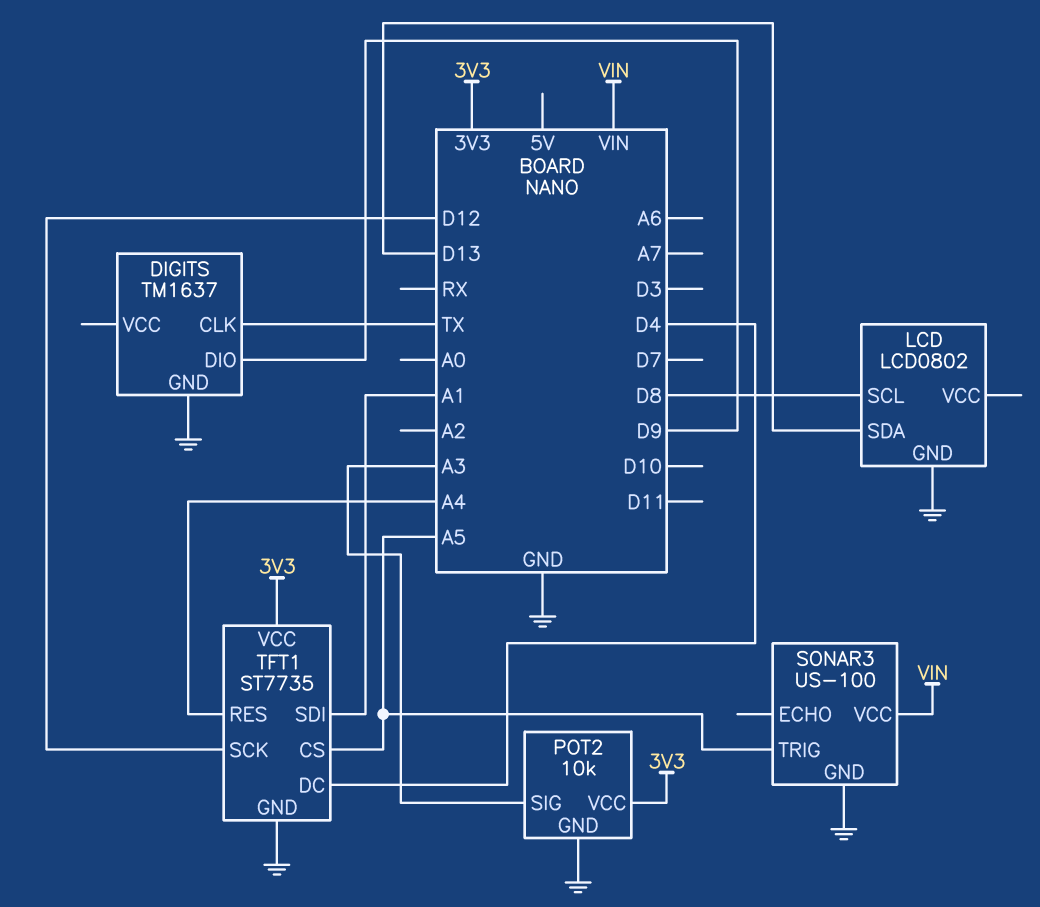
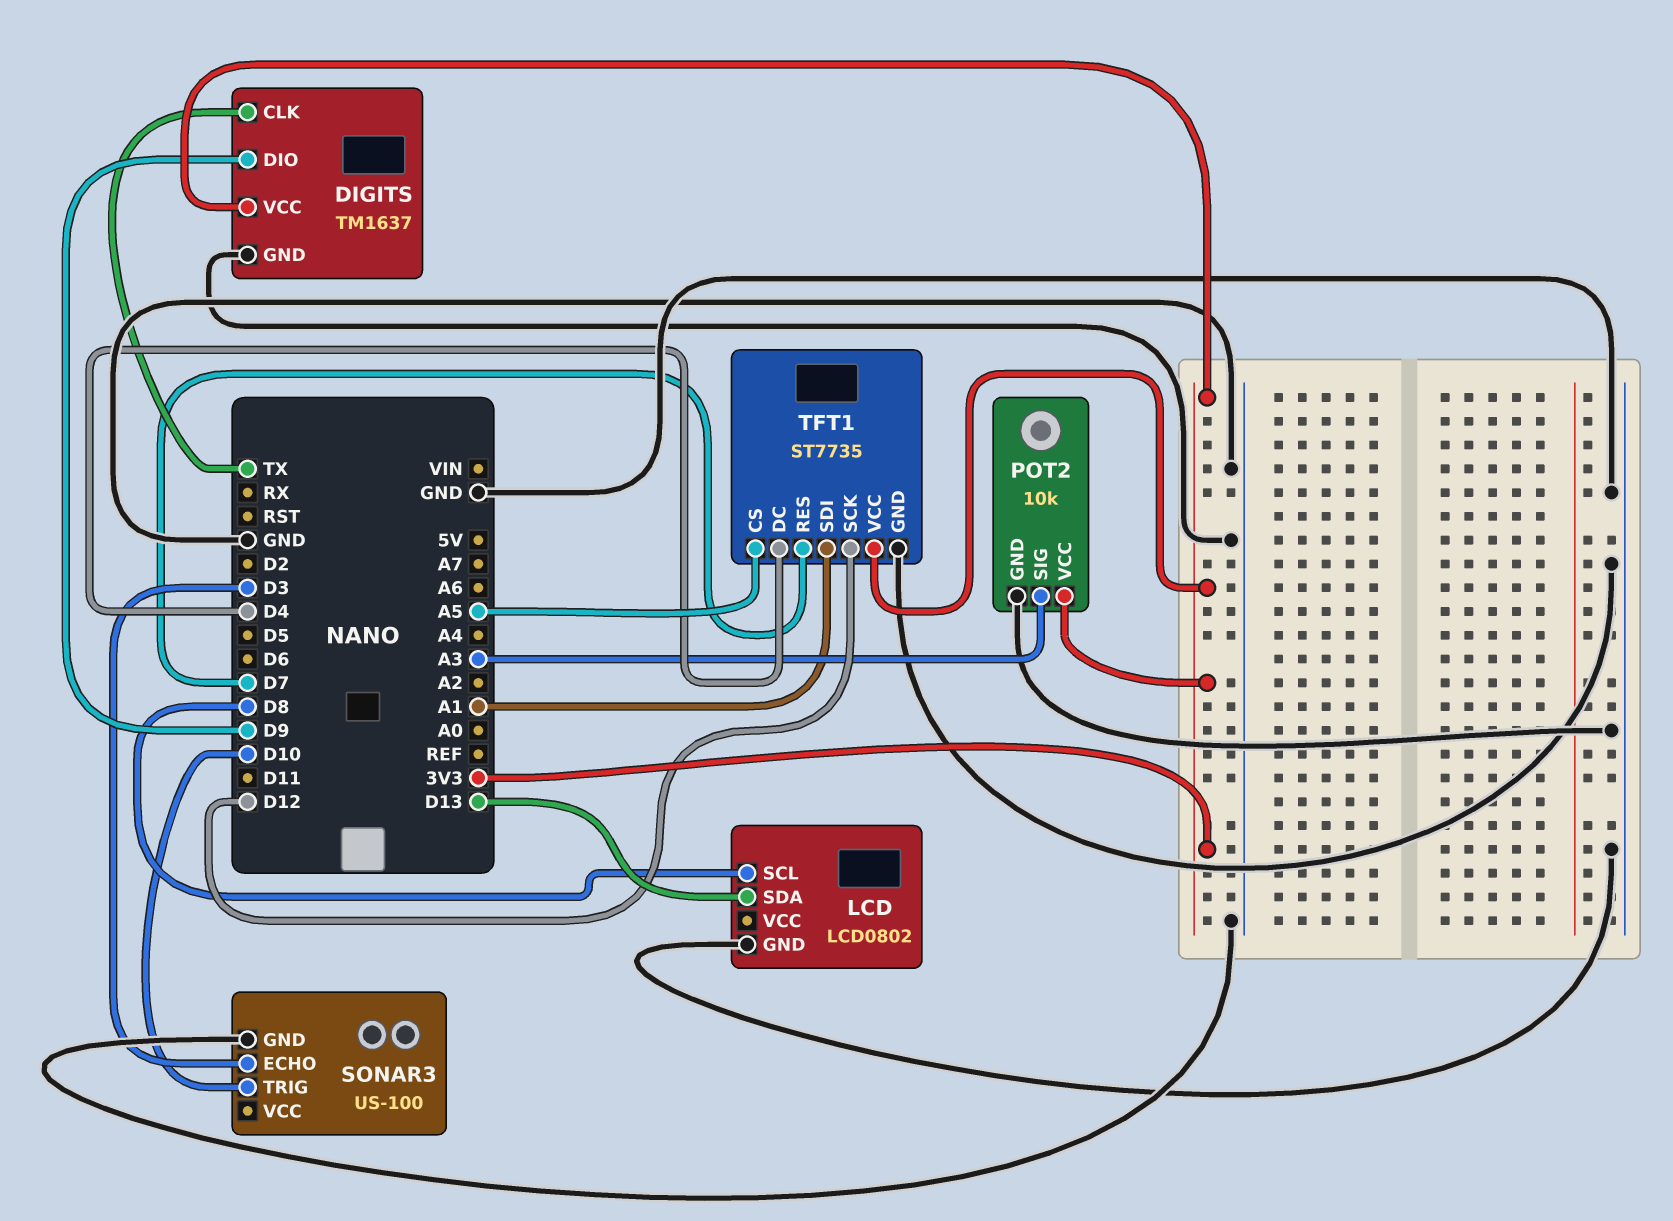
DIGITS pin VCC: none -> 3V3
SONAR3 pin ECHO: none -> D3
SONAR3 pin TRIG: A5 -> D10
SONAR3 pin VCC: VIN -> none
TFT1 pin RES: A4 -> D7

